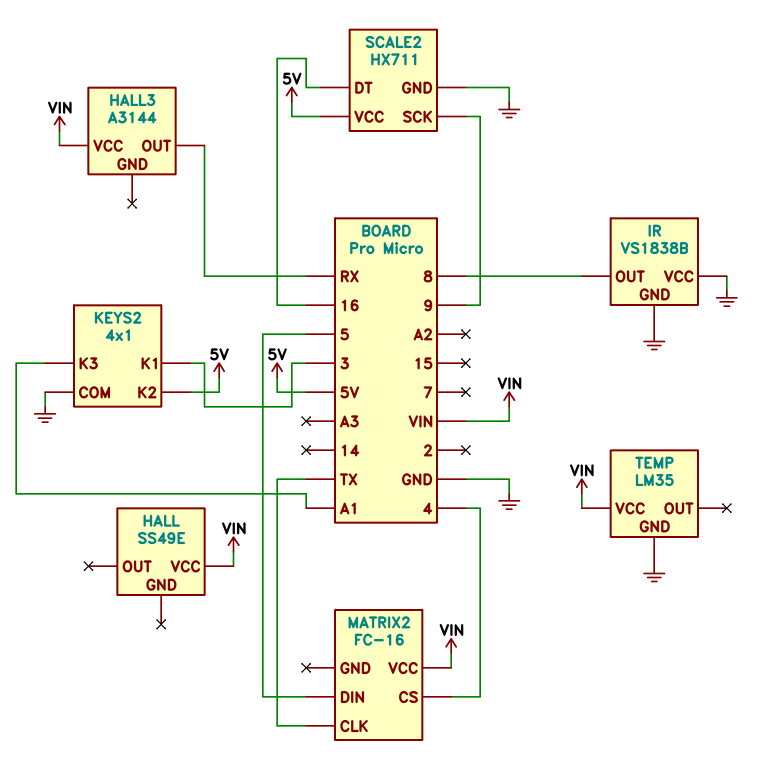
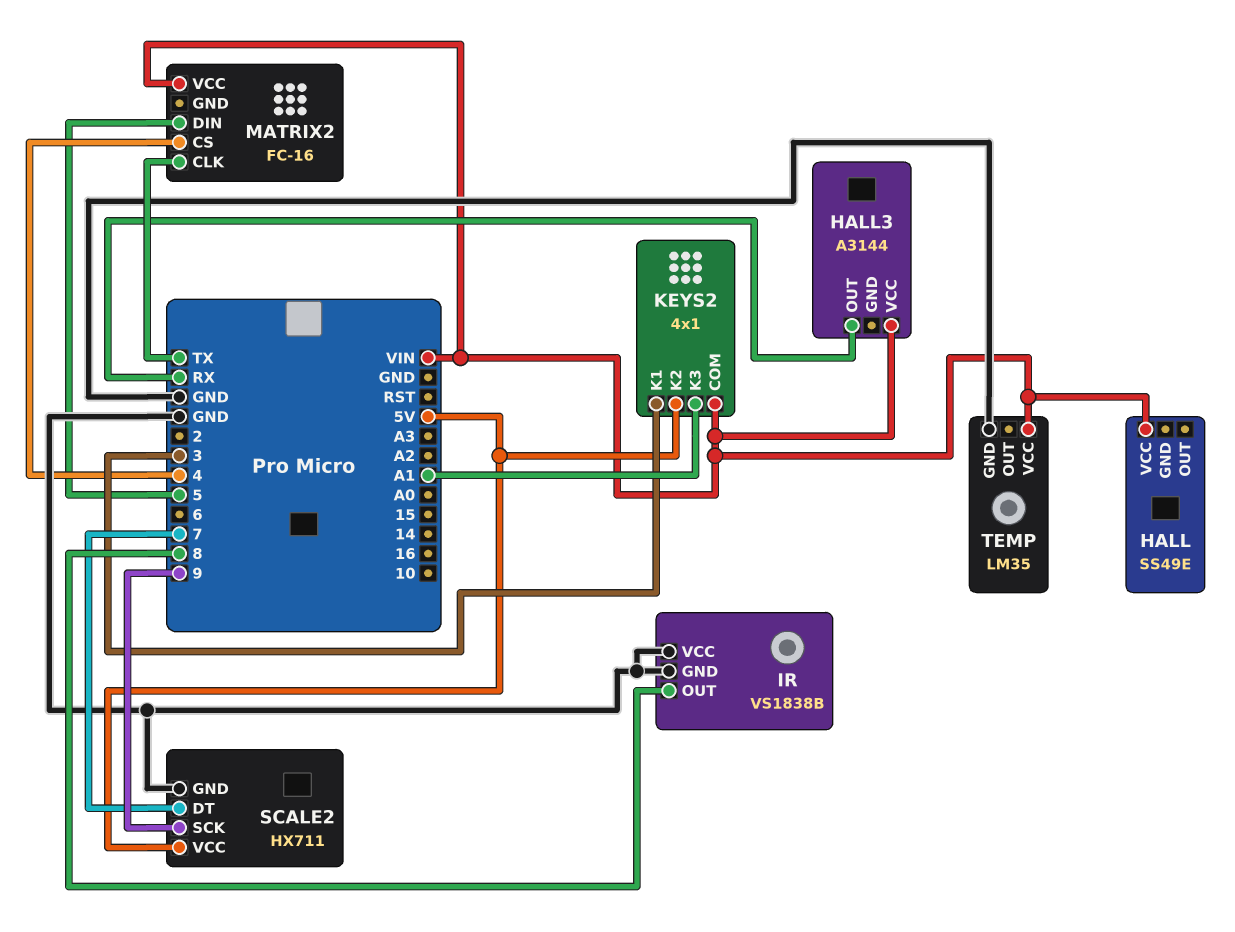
KEYS2 pin COM: GND -> VIN
SCALE2 pin DT: 16 -> 7

